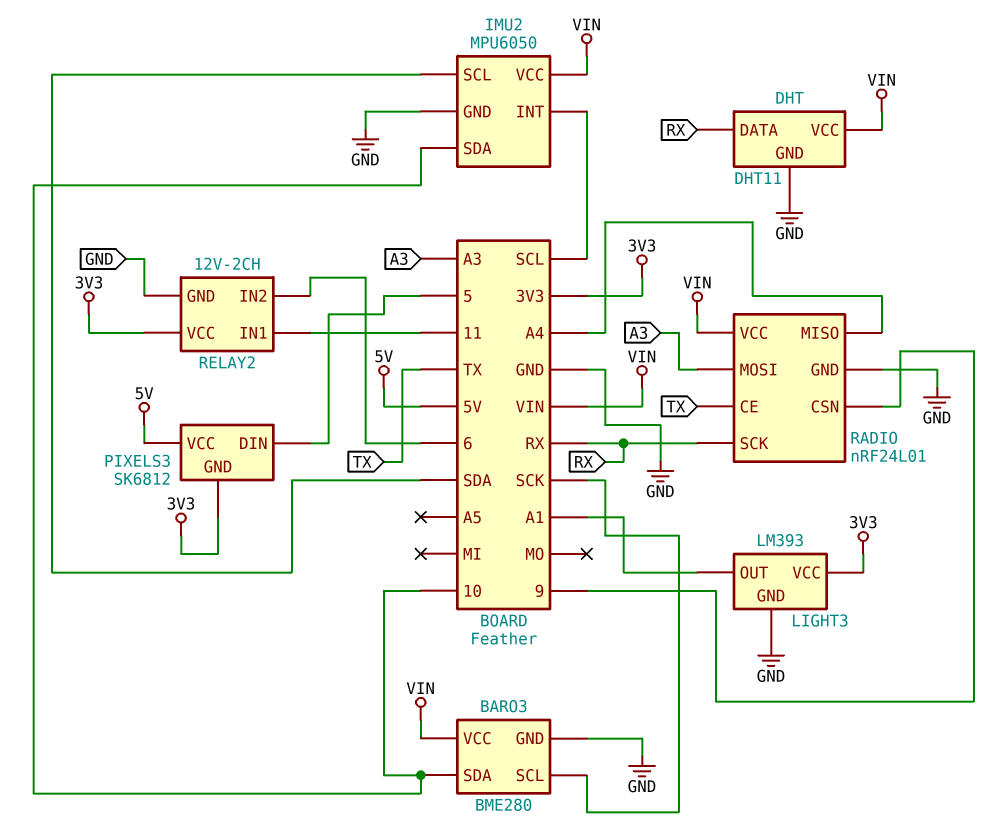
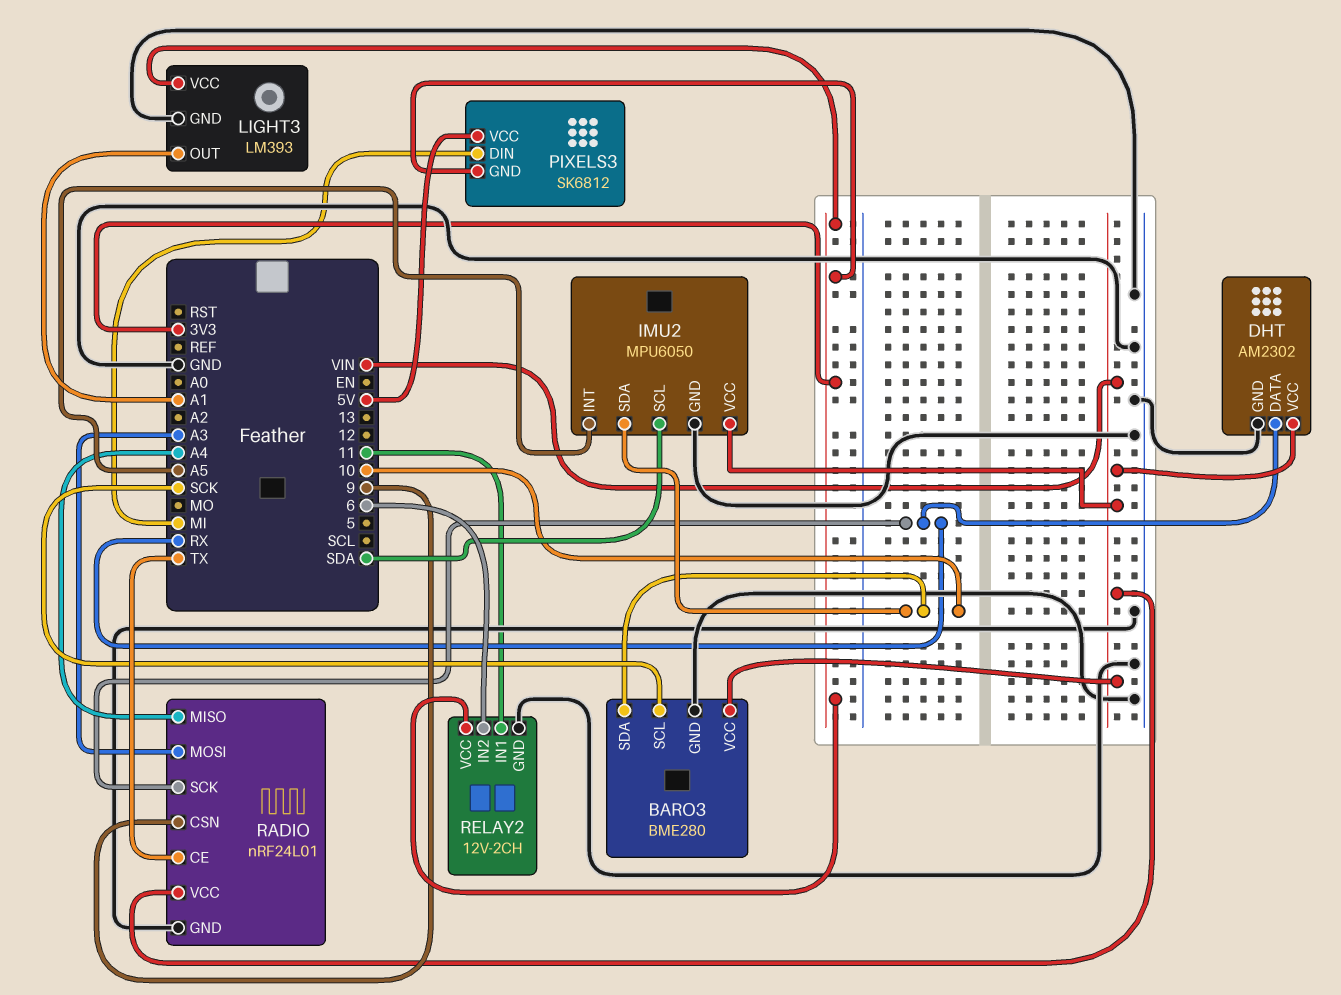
DHT: DHT11 -> AM2302
IMU2 pin INT: SCL -> A5
PIXELS3 pin DIN: 5 -> MI

